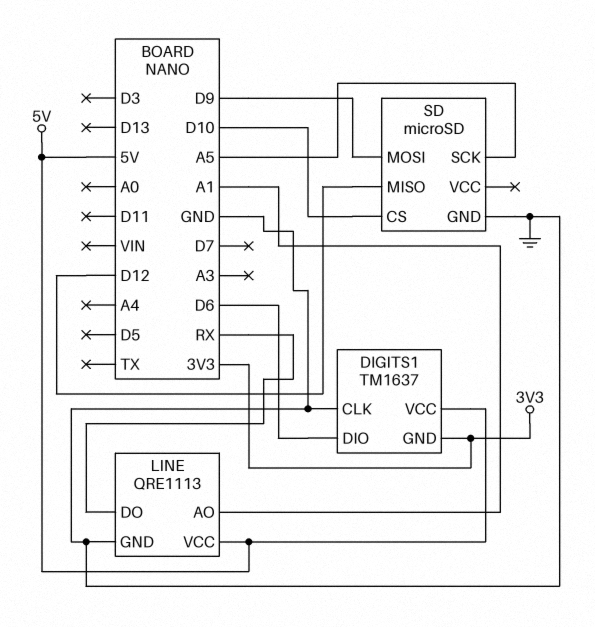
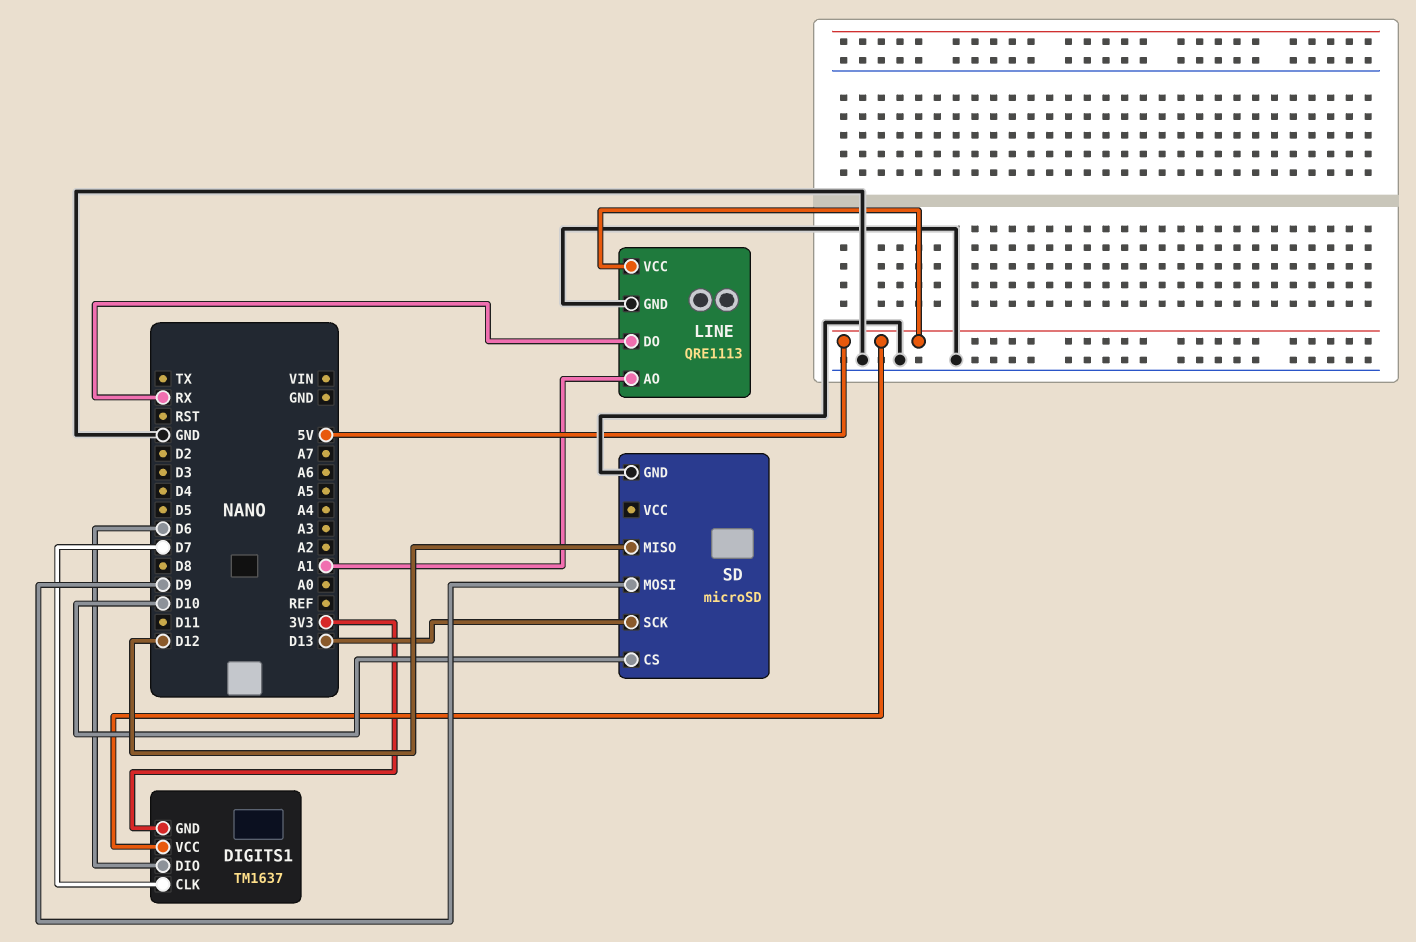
DIGITS1 pin CLK: GND -> D7
SD pin SCK: A5 -> D13

